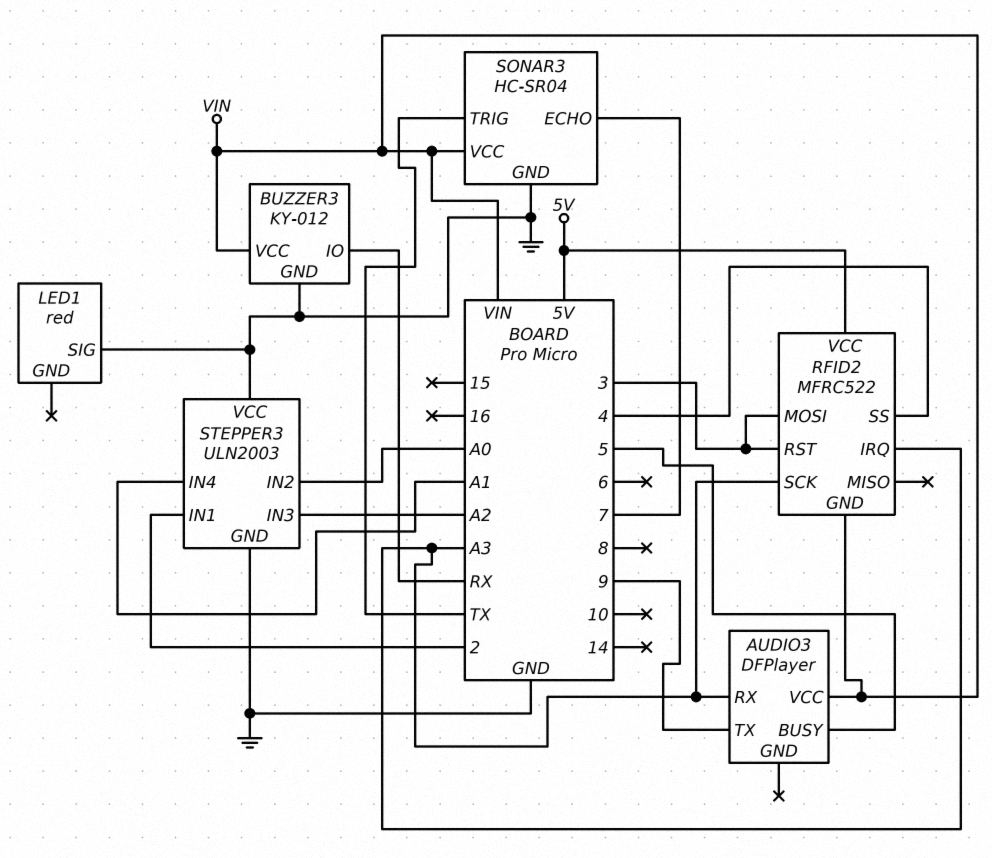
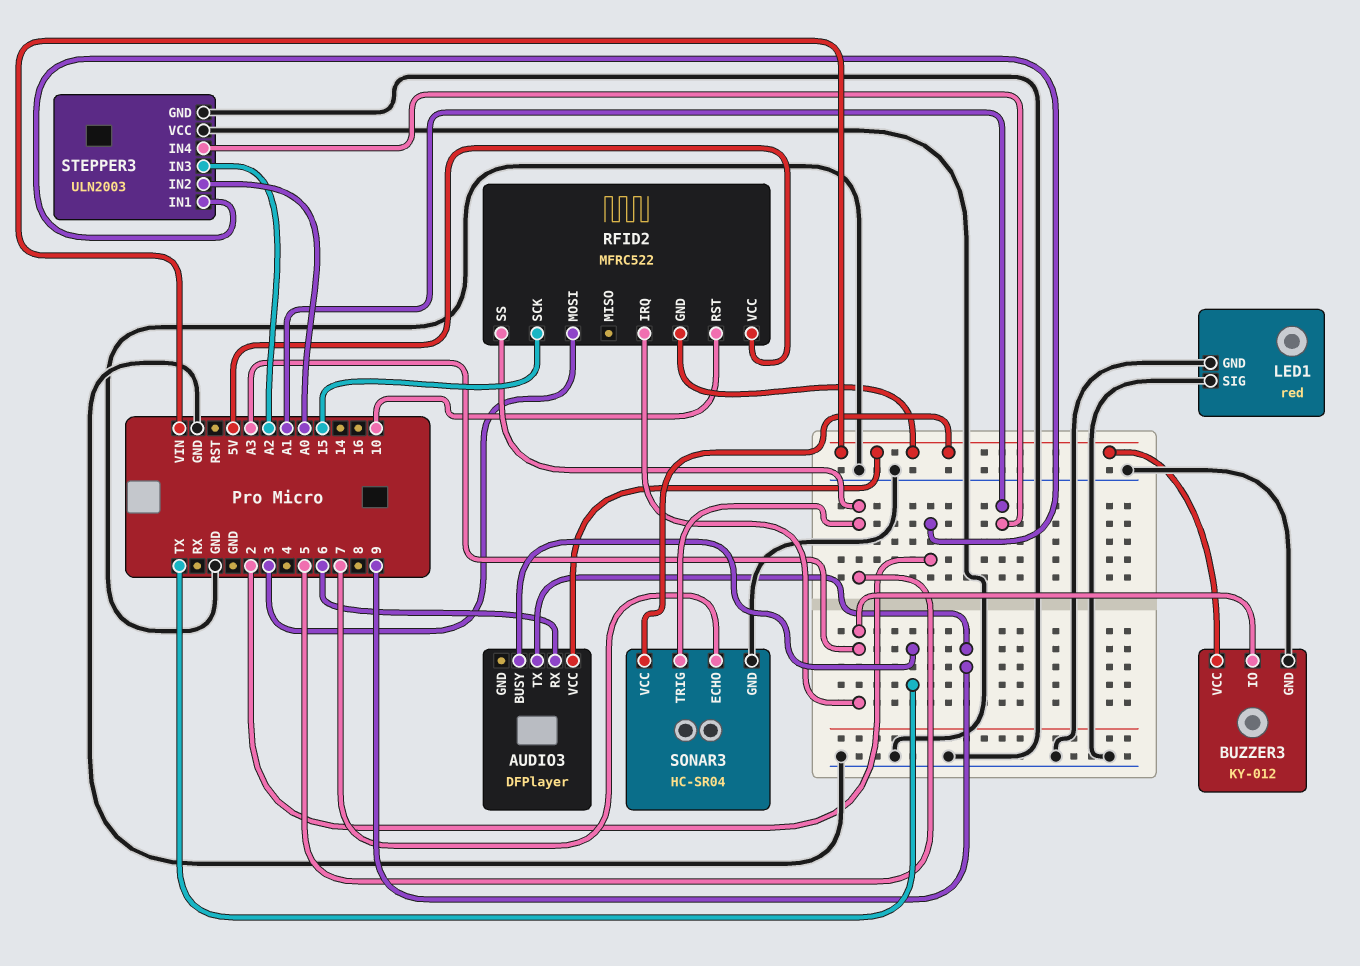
AUDIO3 pin BUSY: 5 -> TX
AUDIO3 pin RX: A3 -> 6
BUZZER3 pin IO: RX -> A3
LED1 pin GND: none -> GND
RFID2 pin RST: 3 -> 10
RFID2 pin SCK: A3 -> 15
RFID2 pin SS: 4 -> 5
SONAR3 pin TRIG: TX -> 5

